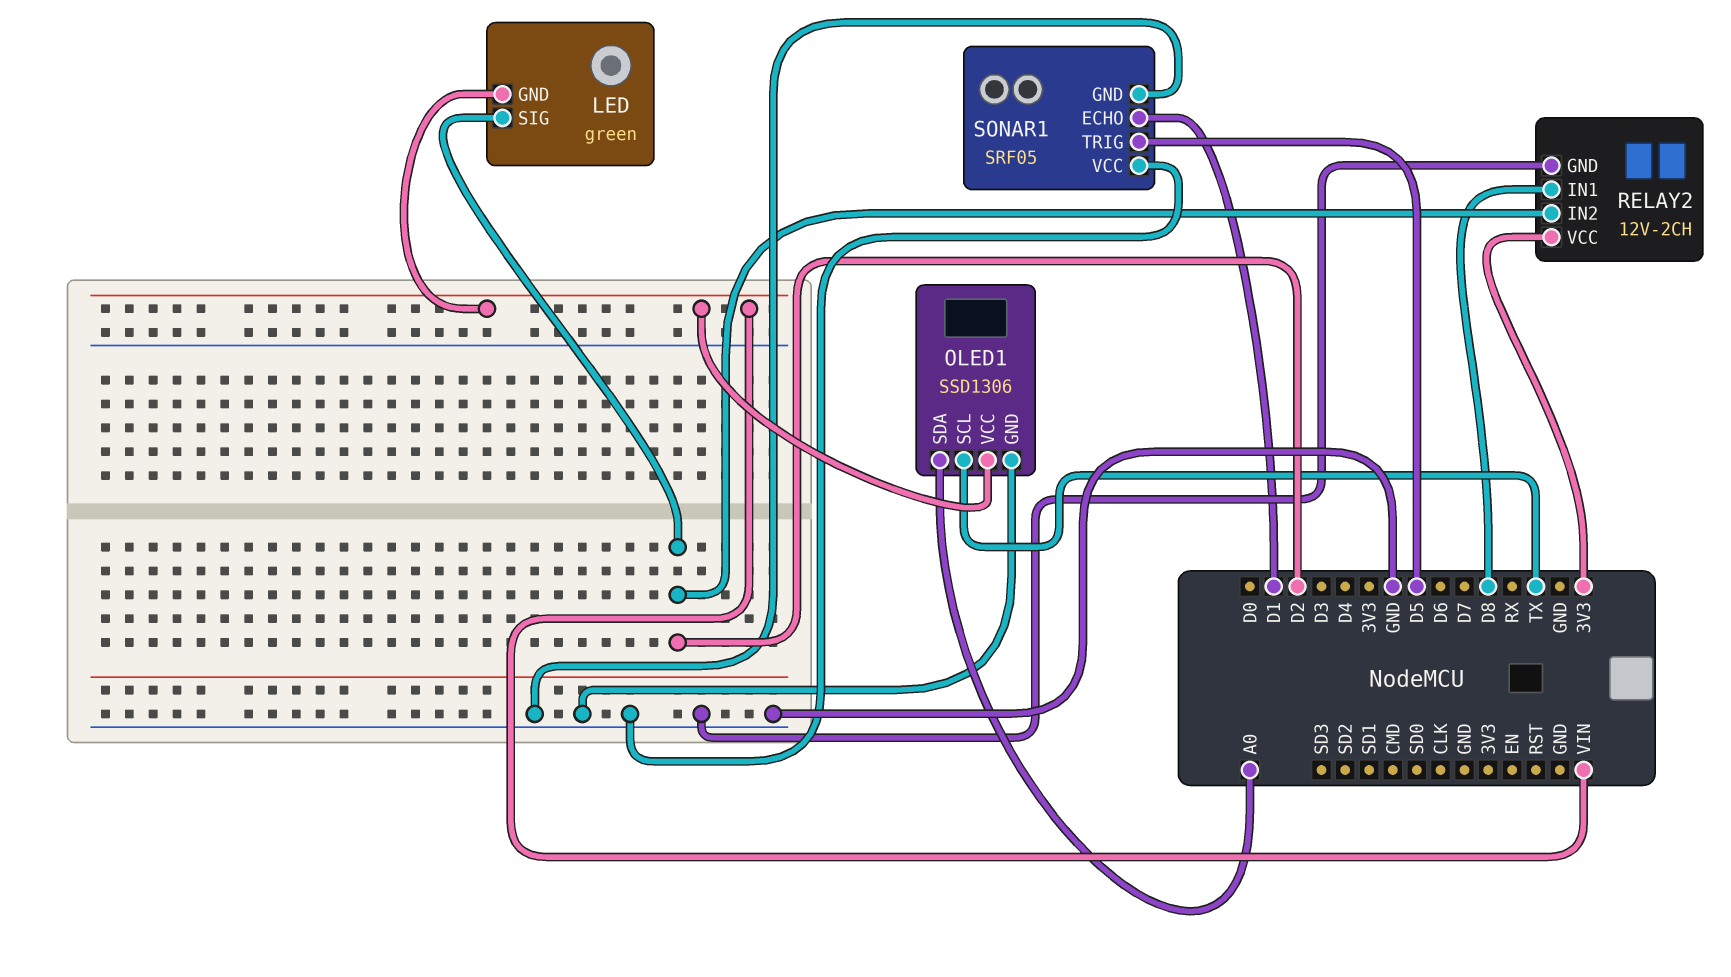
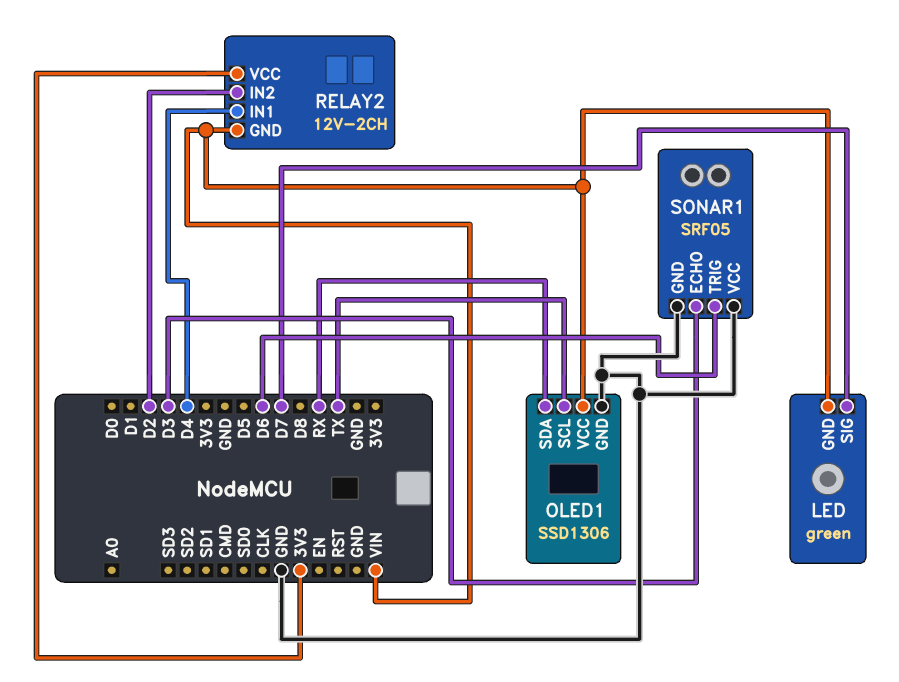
LED pin SIG: D2 -> D7
OLED1 pin SDA: A0 -> RX
RELAY2 pin GND: GND -> VIN
RELAY2 pin IN1: D8 -> D4
SONAR1 pin ECHO: D1 -> D3
SONAR1 pin TRIG: D5 -> D6

